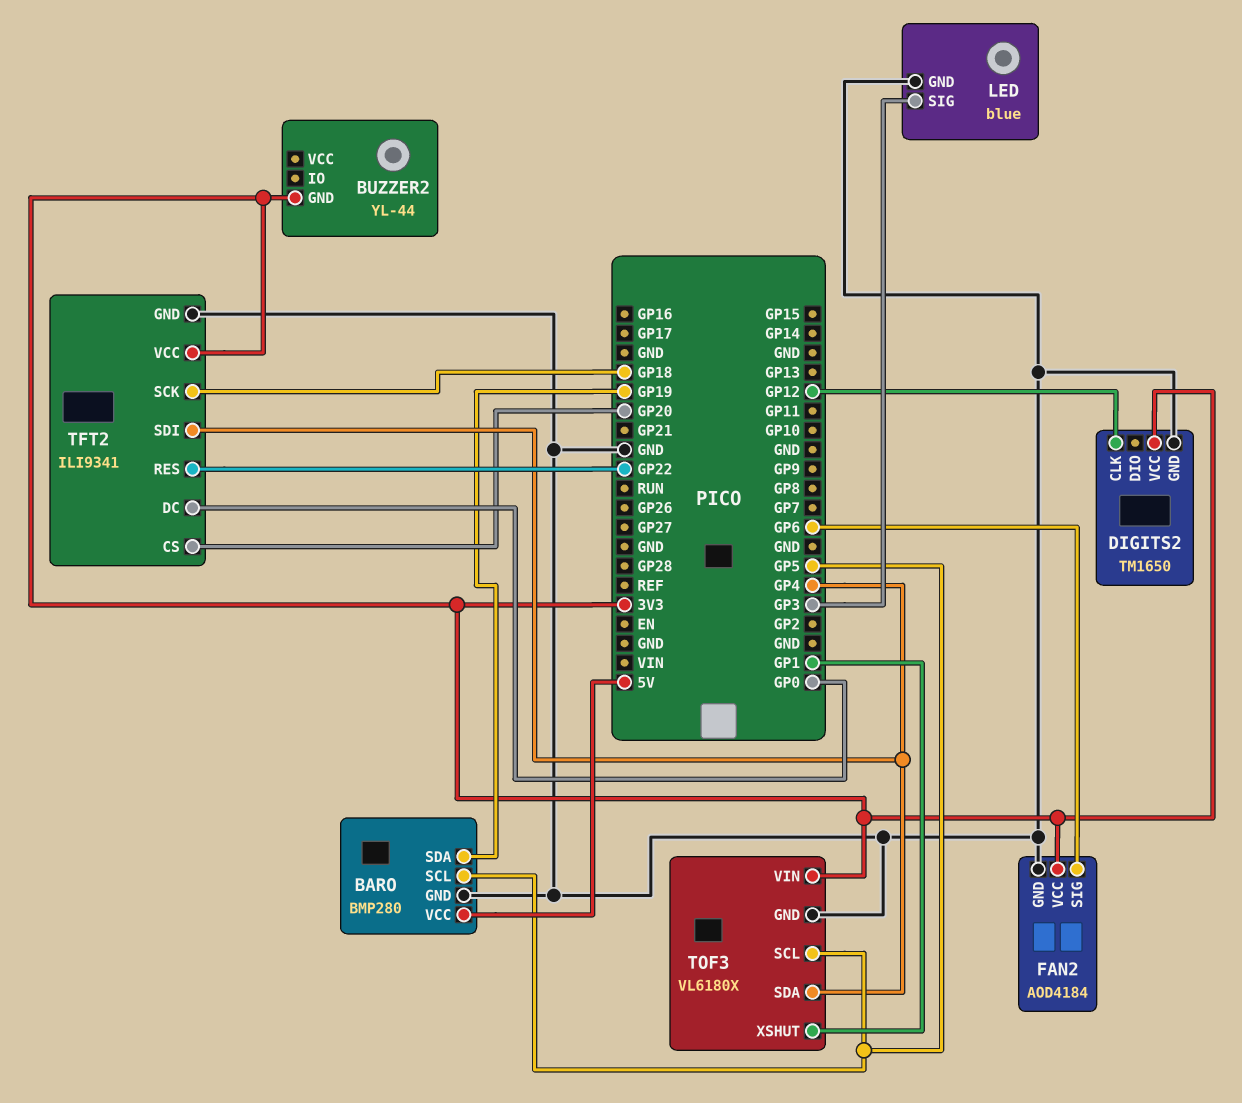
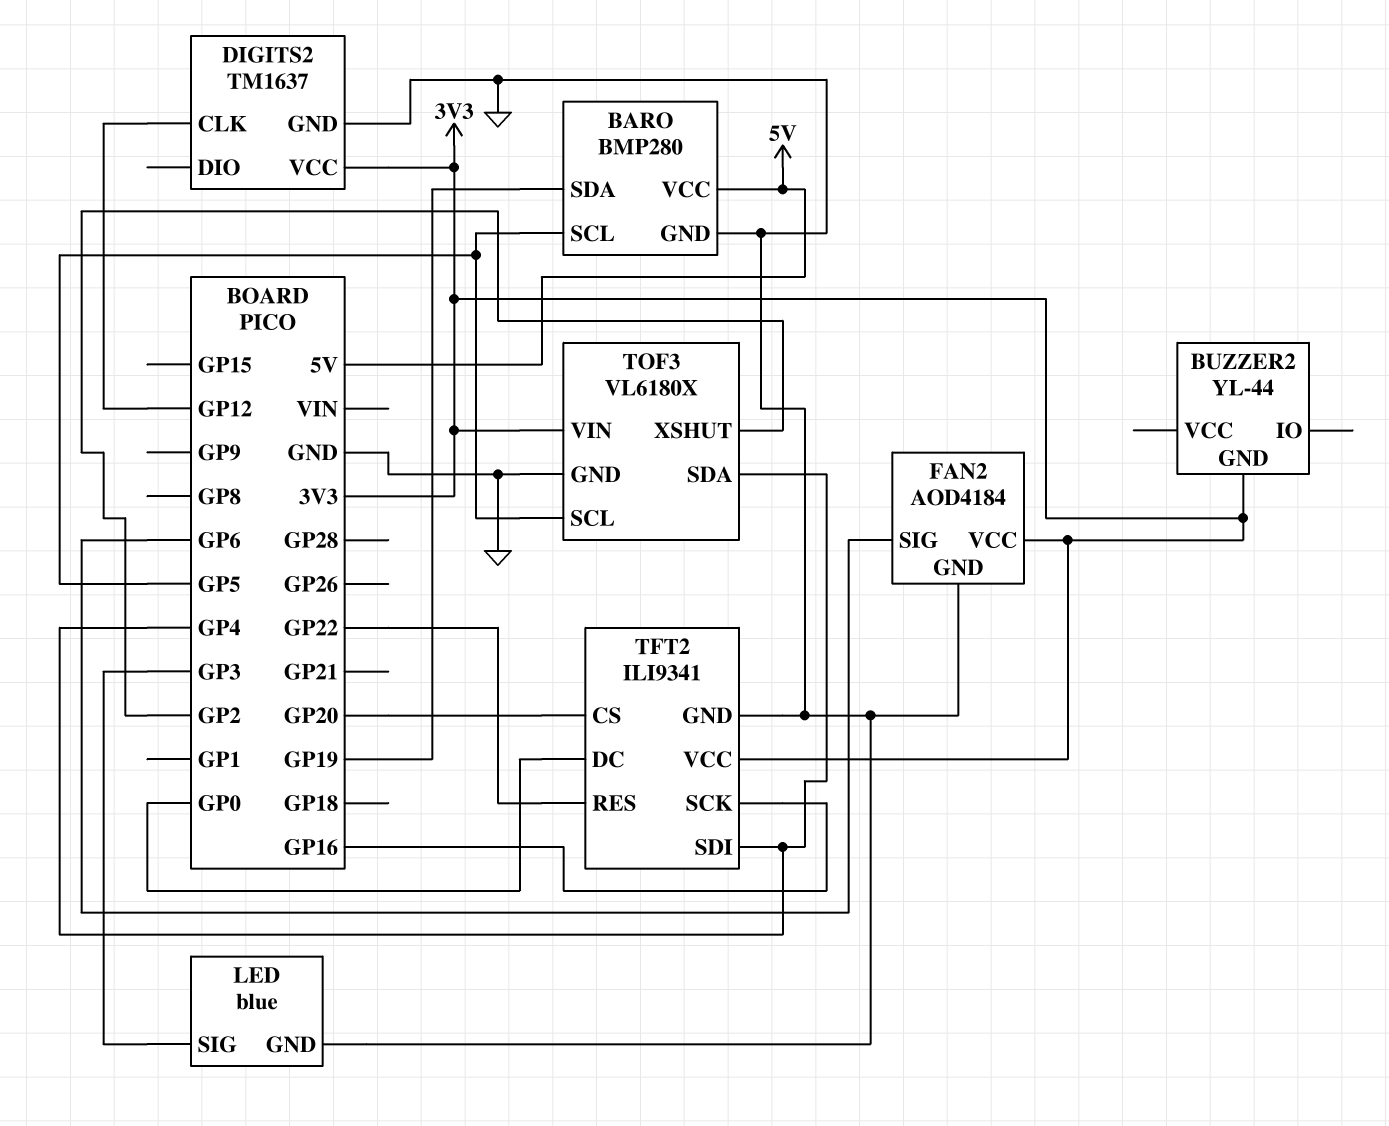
DIGITS2: TM1650 -> TM1637
TFT2 pin SCK: GP18 -> GP16
TOF3 pin XSHUT: GP1 -> GP2

